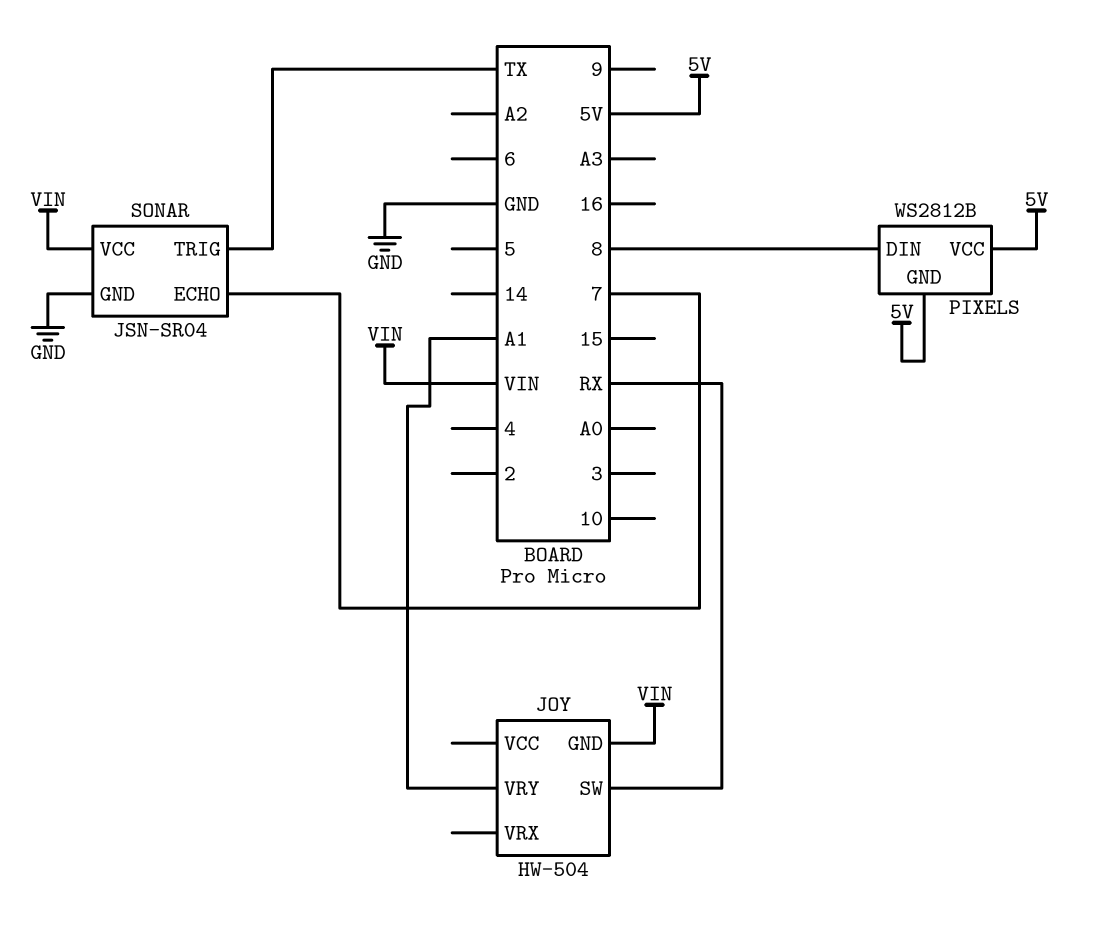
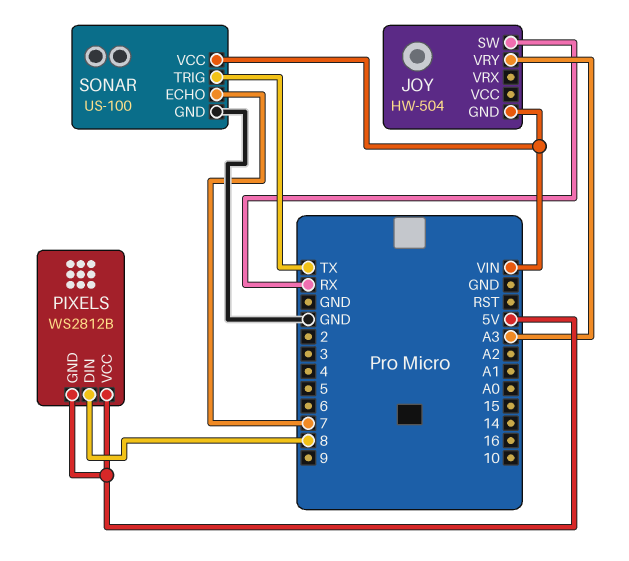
JOY pin VRY: A1 -> A3
SONAR: JSN-SR04 -> US-100

